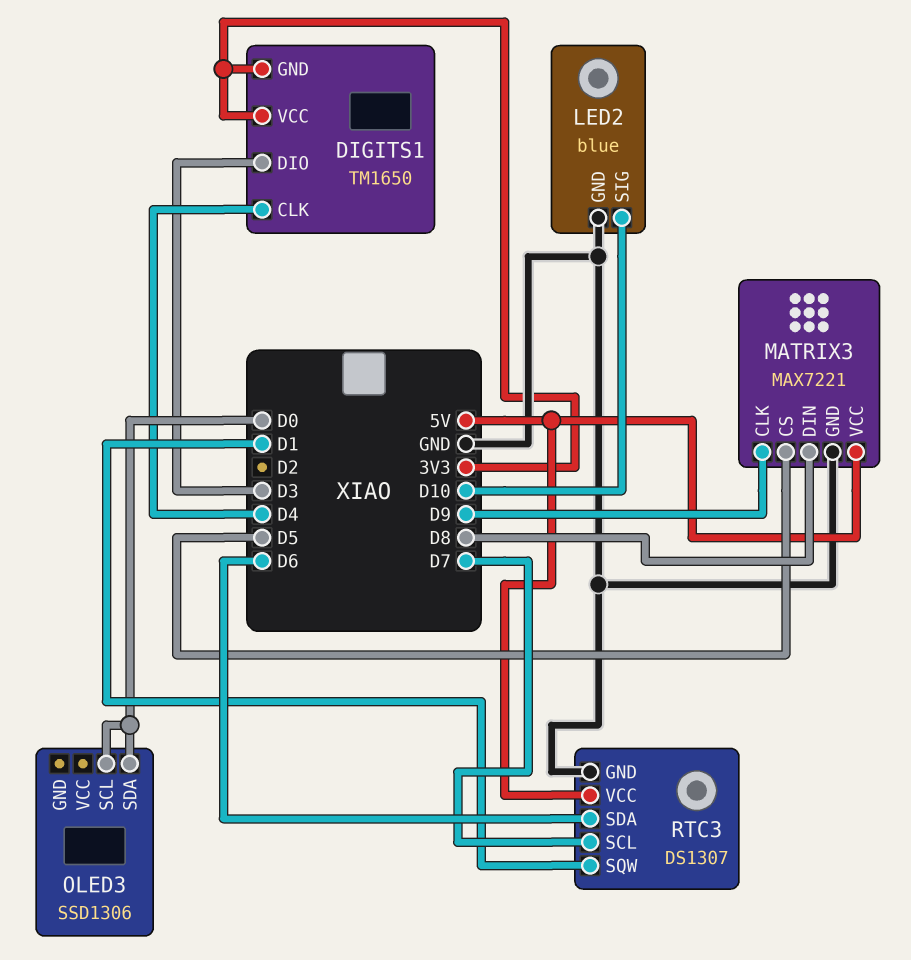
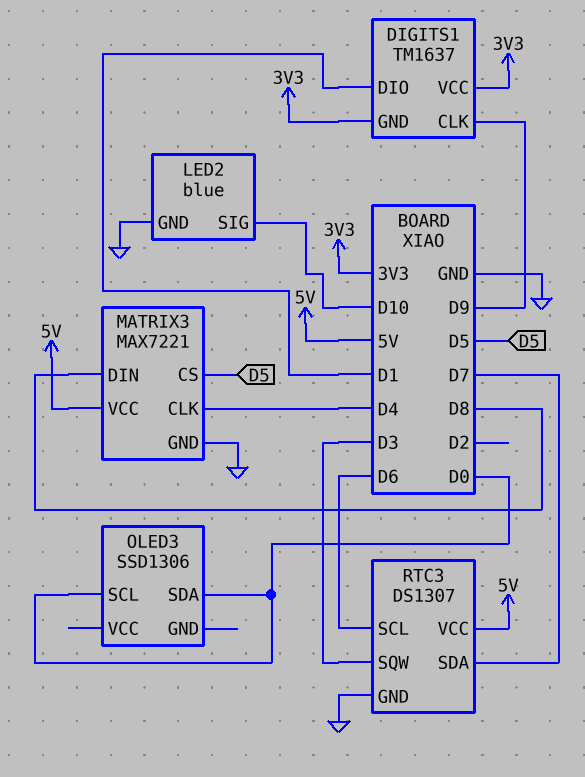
DIGITS1: TM1650 -> TM1637
DIGITS1 pin CLK: D4 -> D9
DIGITS1 pin DIO: D3 -> D1
MATRIX3 pin CLK: D9 -> D4
RTC3 pin SCL: D7 -> D6
RTC3 pin SDA: D6 -> D7
RTC3 pin SQW: D1 -> D3

